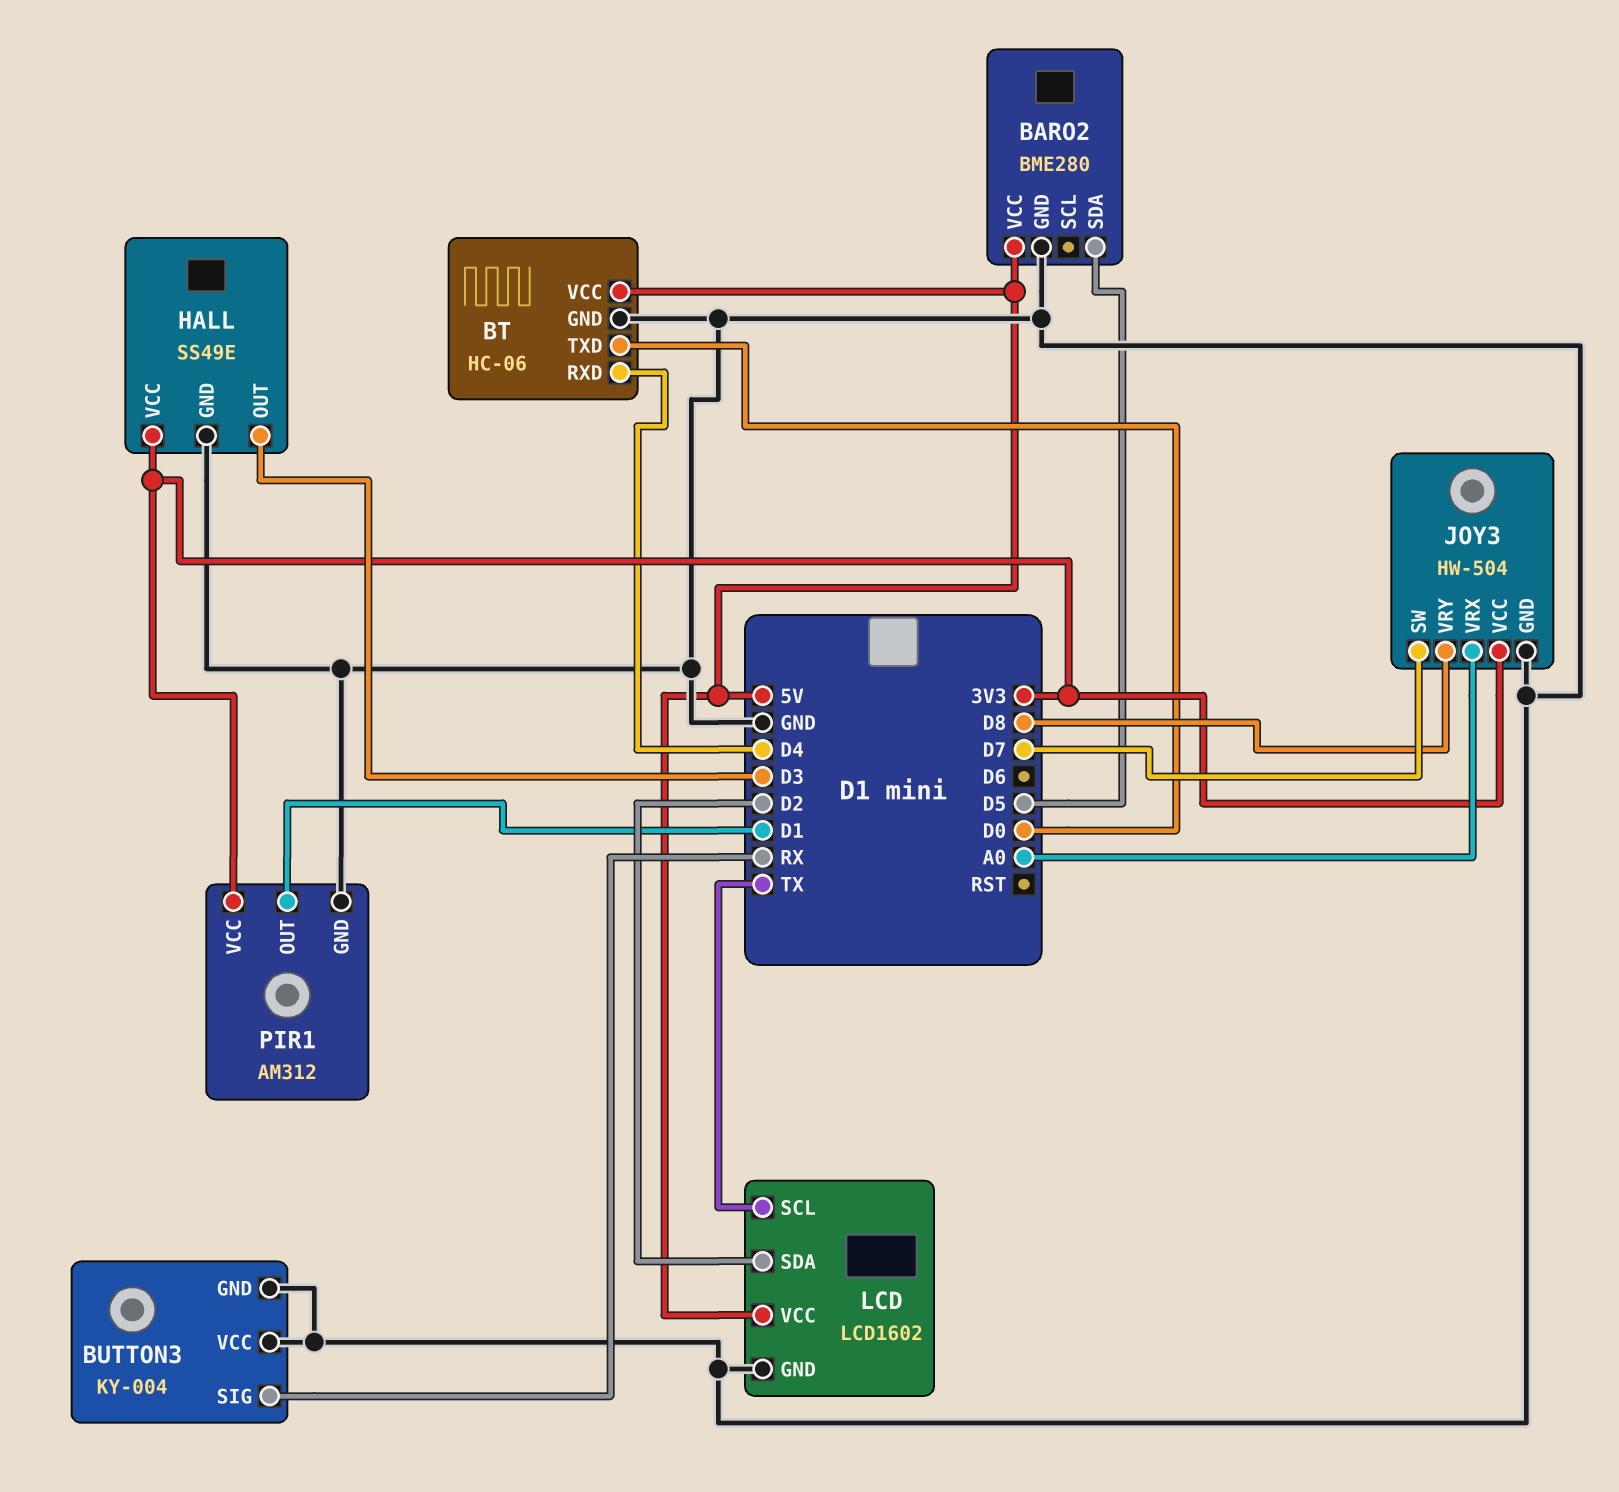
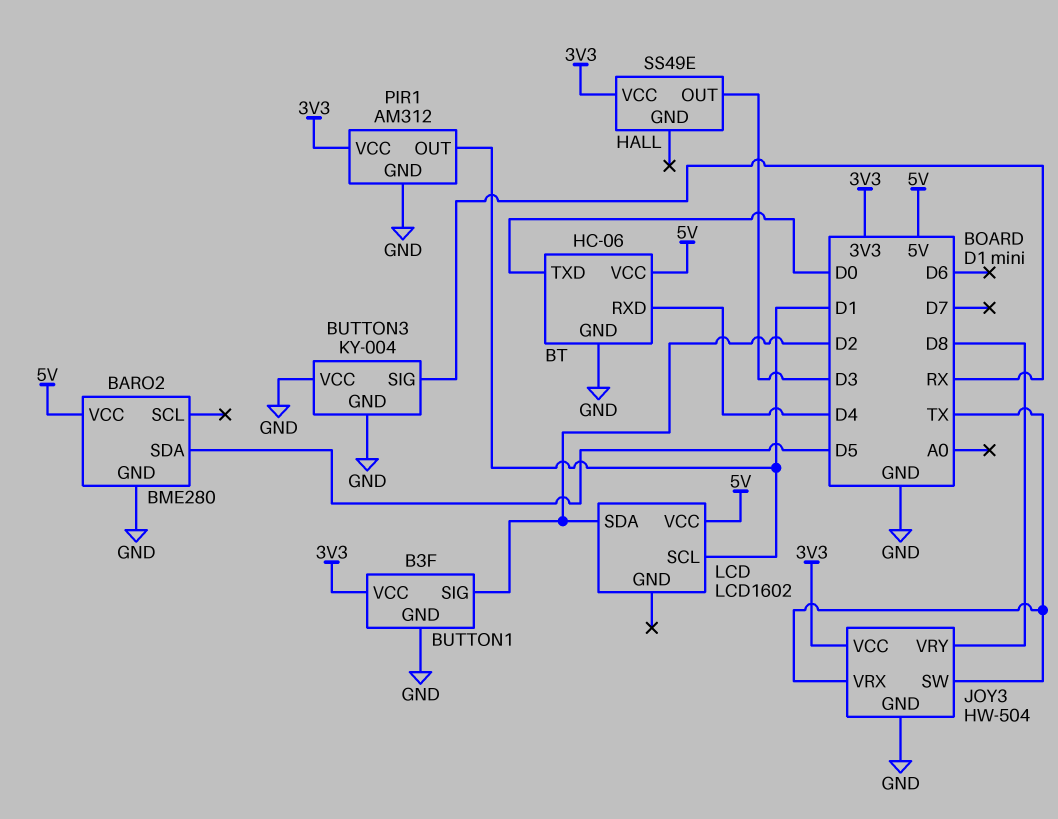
BUTTON1: none -> B3F
BUTTON1 pin GND: none -> GND
BUTTON1 pin SIG: none -> D2
BUTTON1 pin VCC: none -> 3V3
HALL pin GND: GND -> none
JOY3 pin SW: D7 -> TX
JOY3 pin VRX: A0 -> TX
LCD pin GND: GND -> none
LCD pin SCL: TX -> D1

